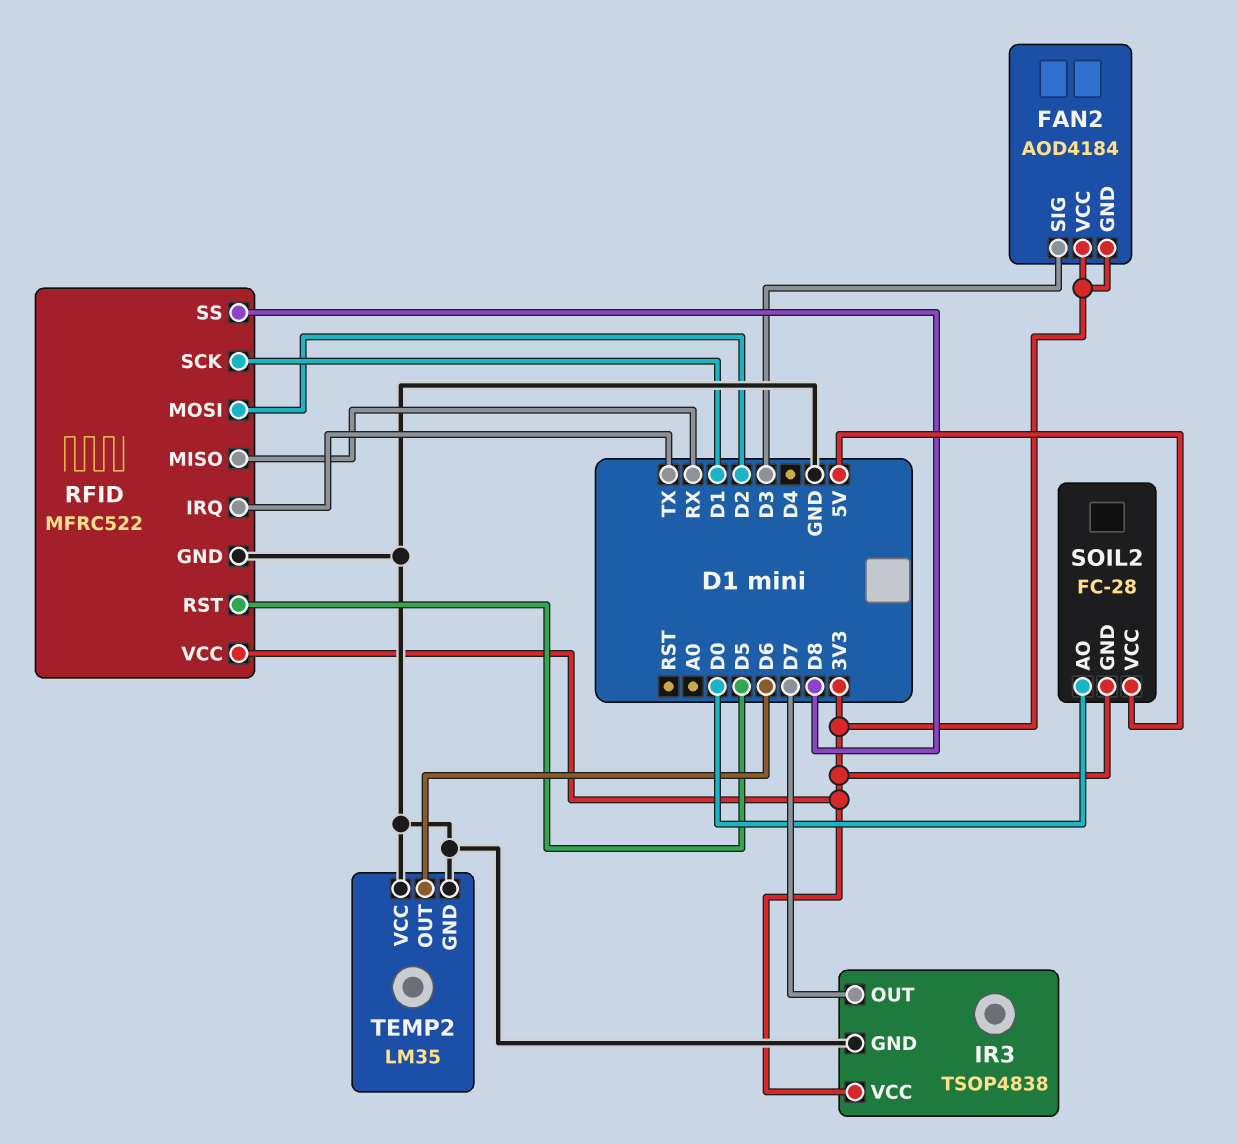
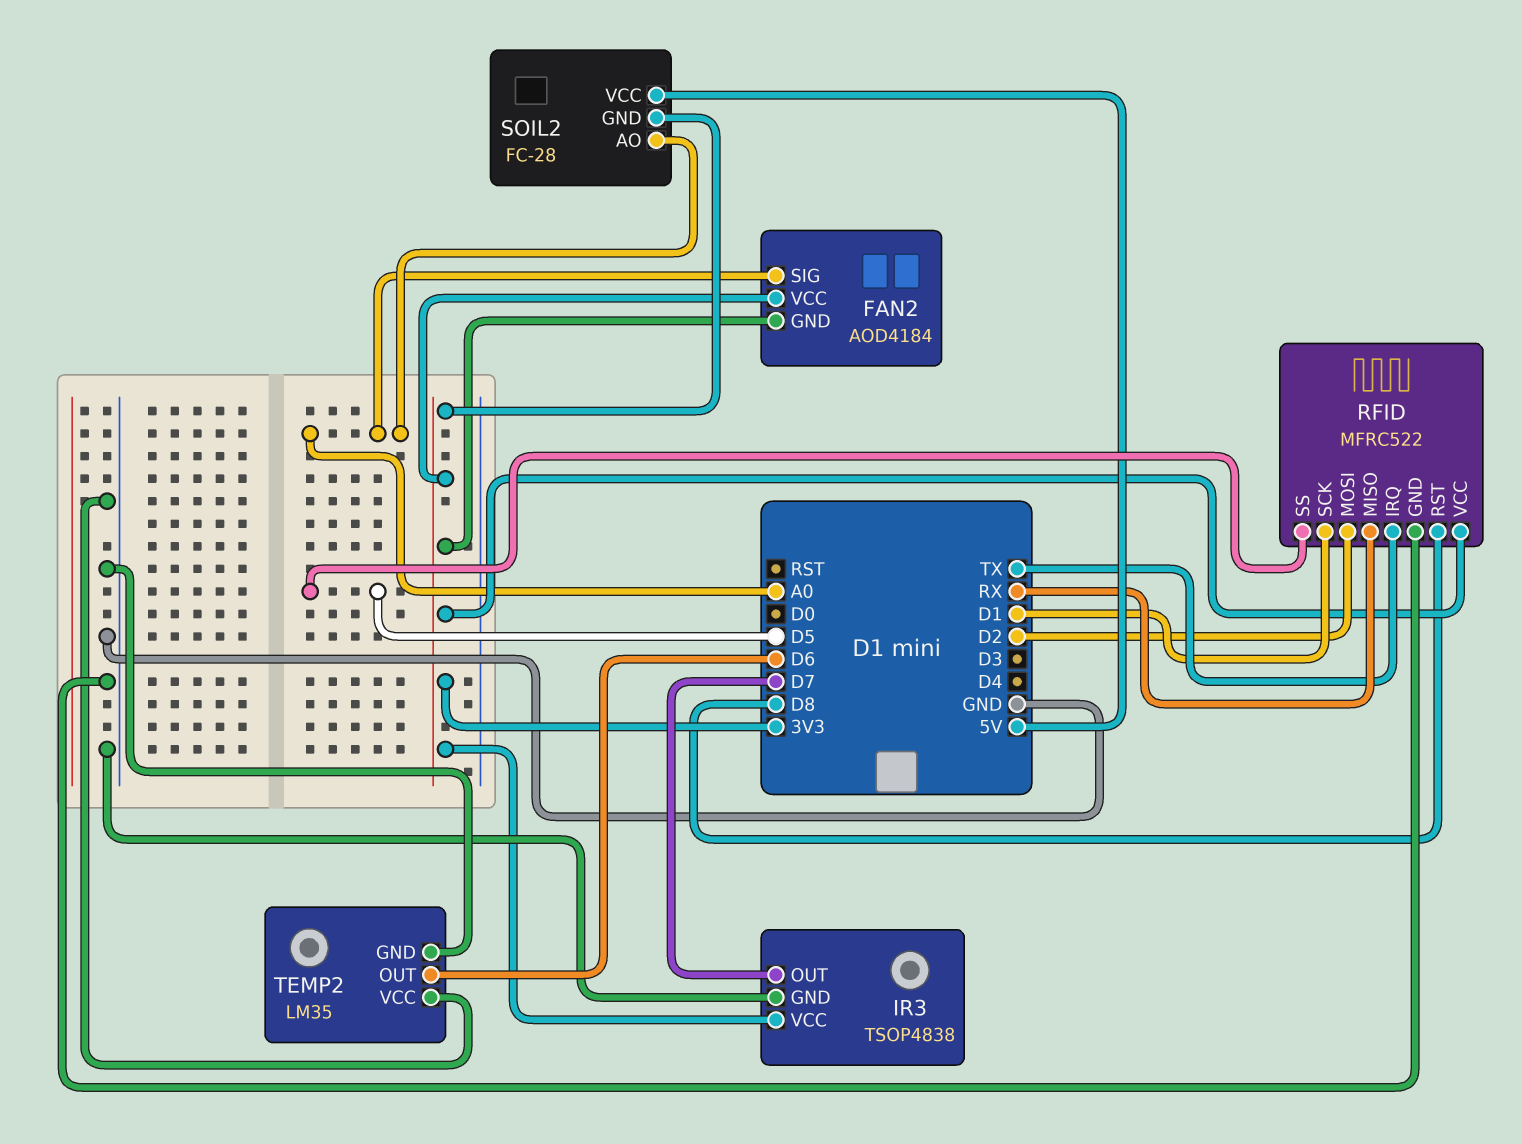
FAN2 pin SIG: D3 -> A0
RFID pin RST: D5 -> D8
RFID pin SS: D8 -> D5
SOIL2 pin AO: D0 -> A0

